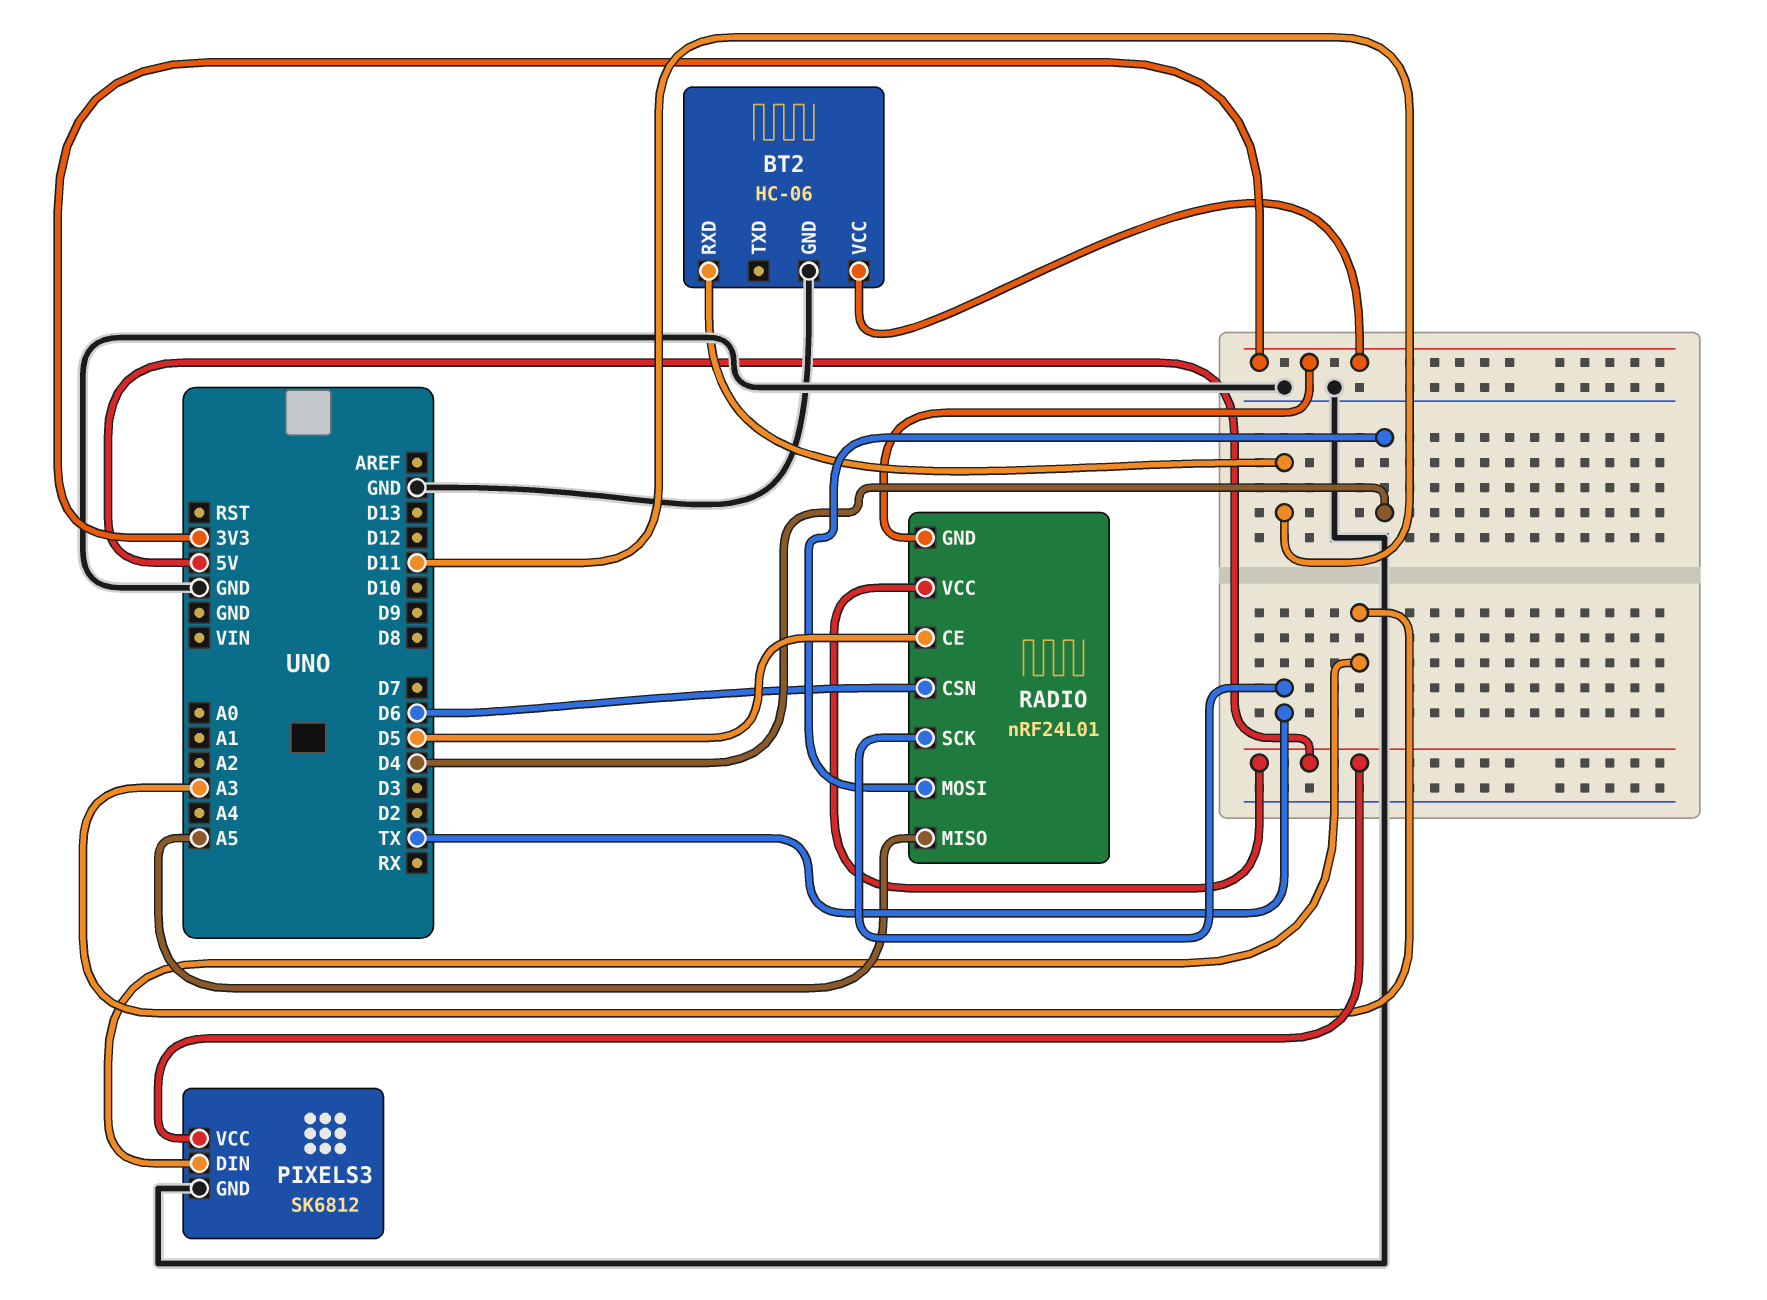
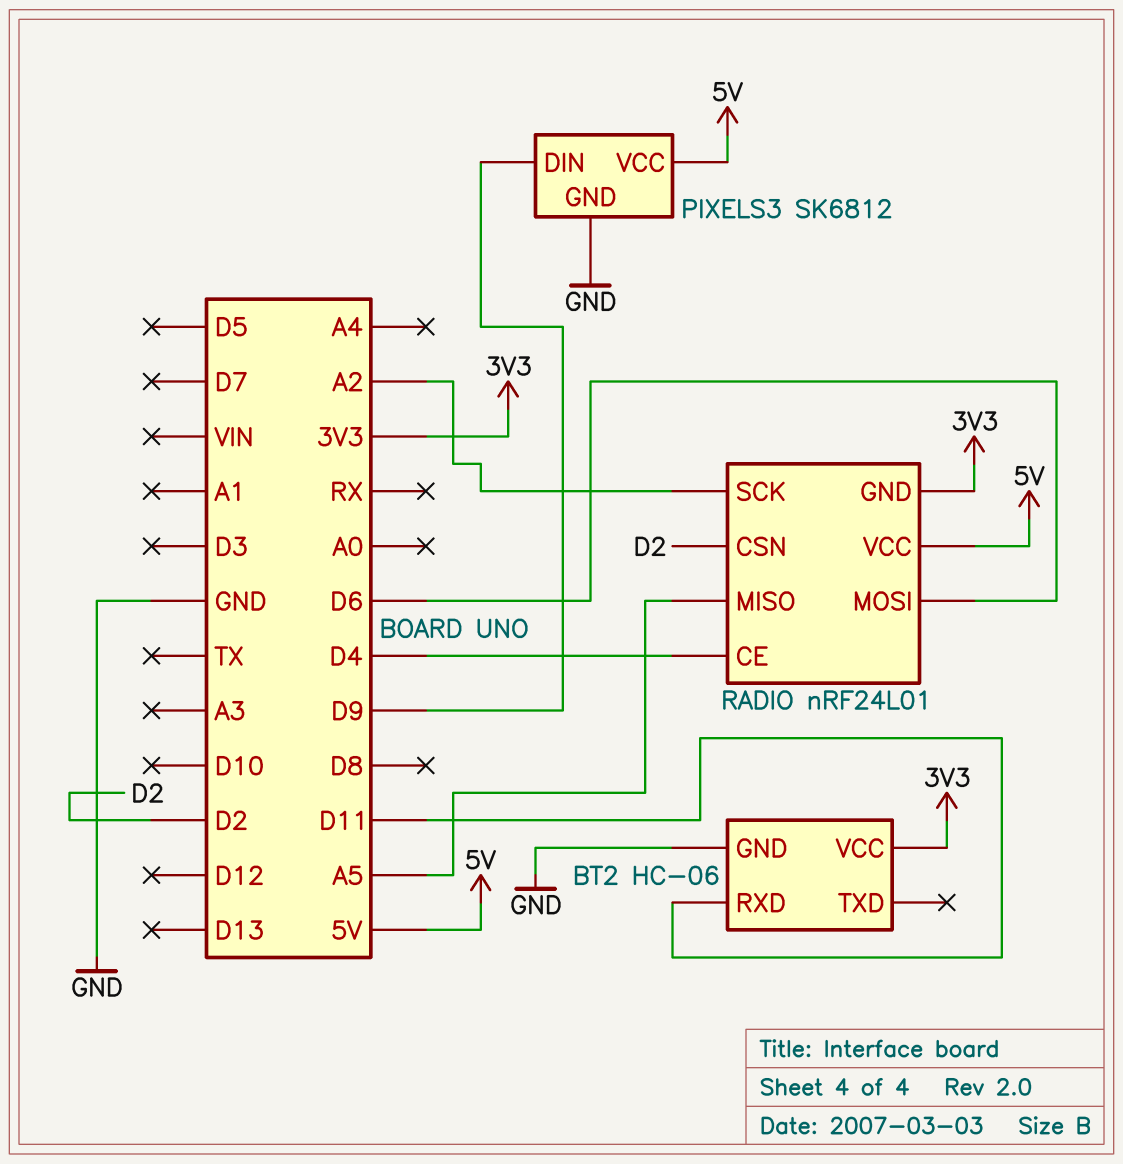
PIXELS3 pin DIN: A3 -> D9
RADIO pin CE: D5 -> D4
RADIO pin CSN: D6 -> D2
RADIO pin MOSI: D4 -> D6
RADIO pin SCK: TX -> A2

